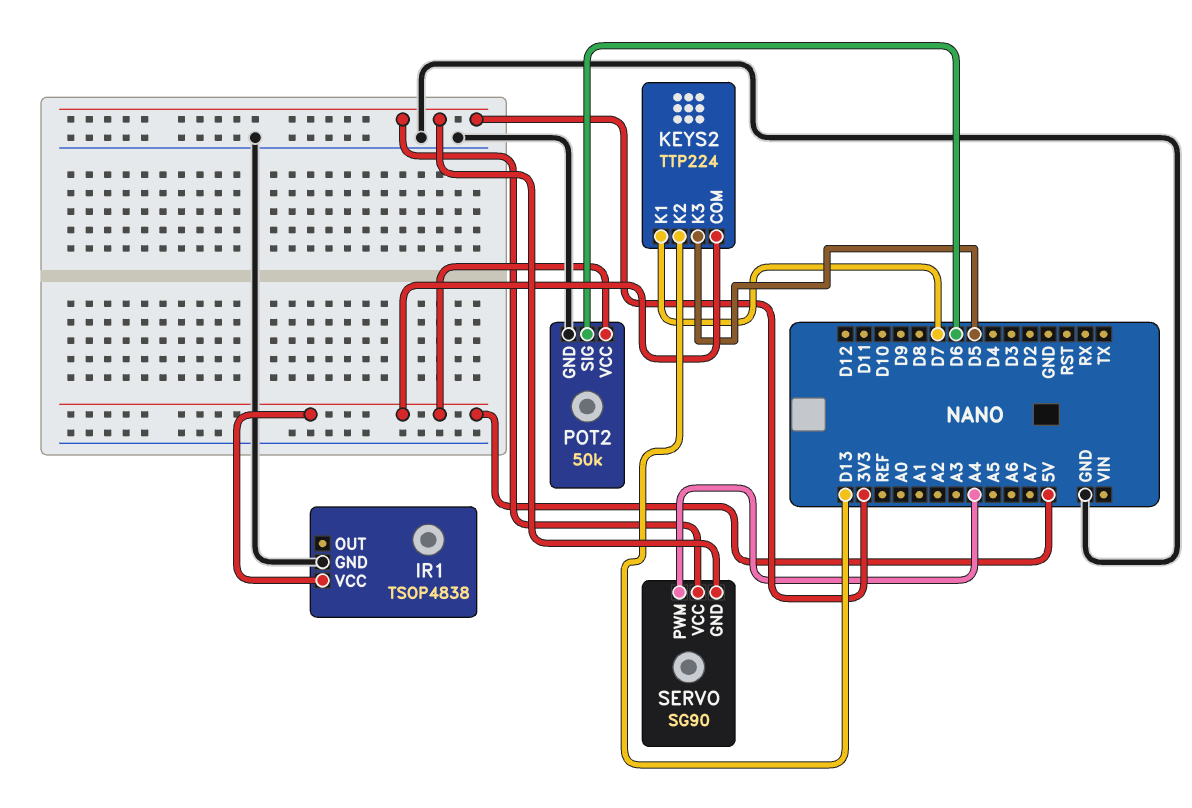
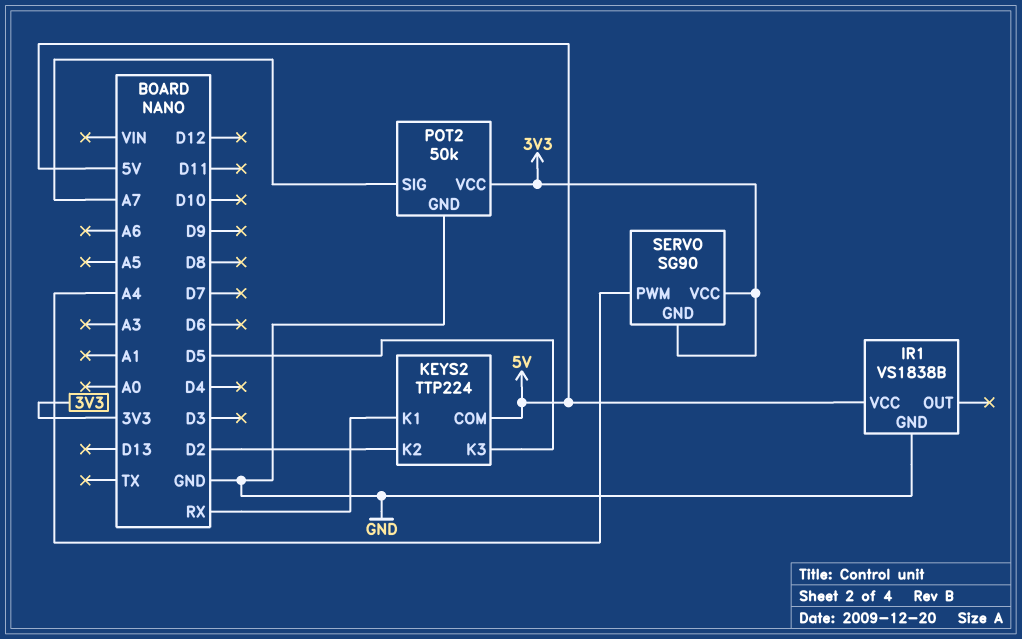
IR1: TSOP4838 -> VS1838B
KEYS2 pin K1: D7 -> RX
KEYS2 pin K2: D13 -> D2
POT2 pin SIG: D6 -> A7
POT2 pin VCC: 5V -> 3V3

